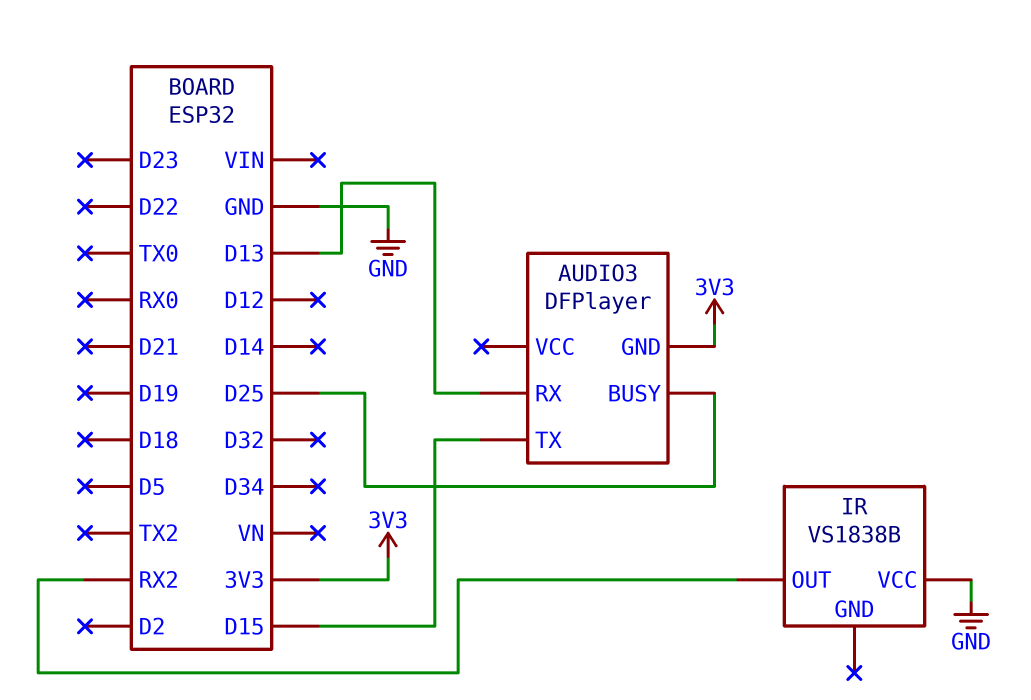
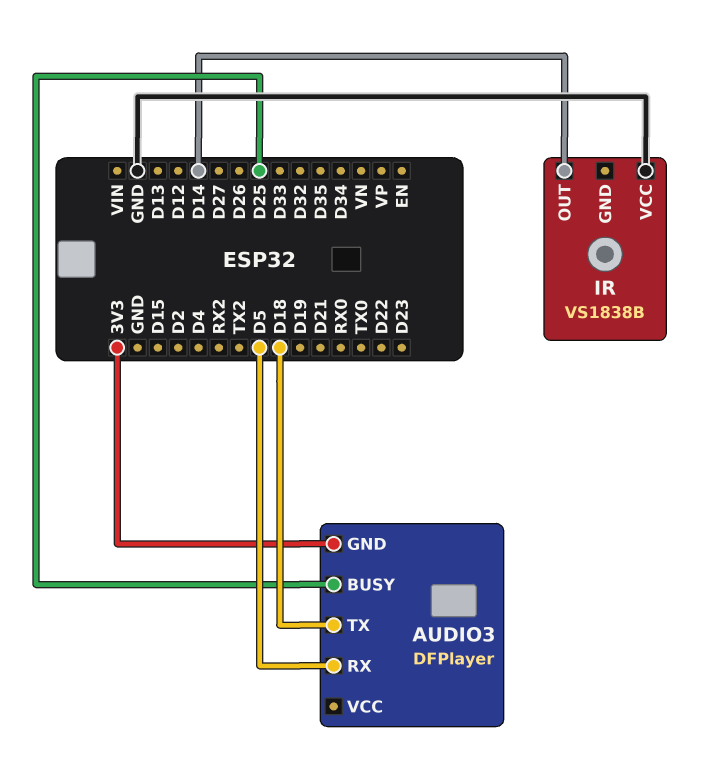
AUDIO3 pin RX: D13 -> D5
AUDIO3 pin TX: D15 -> D18
IR pin OUT: RX2 -> D14

